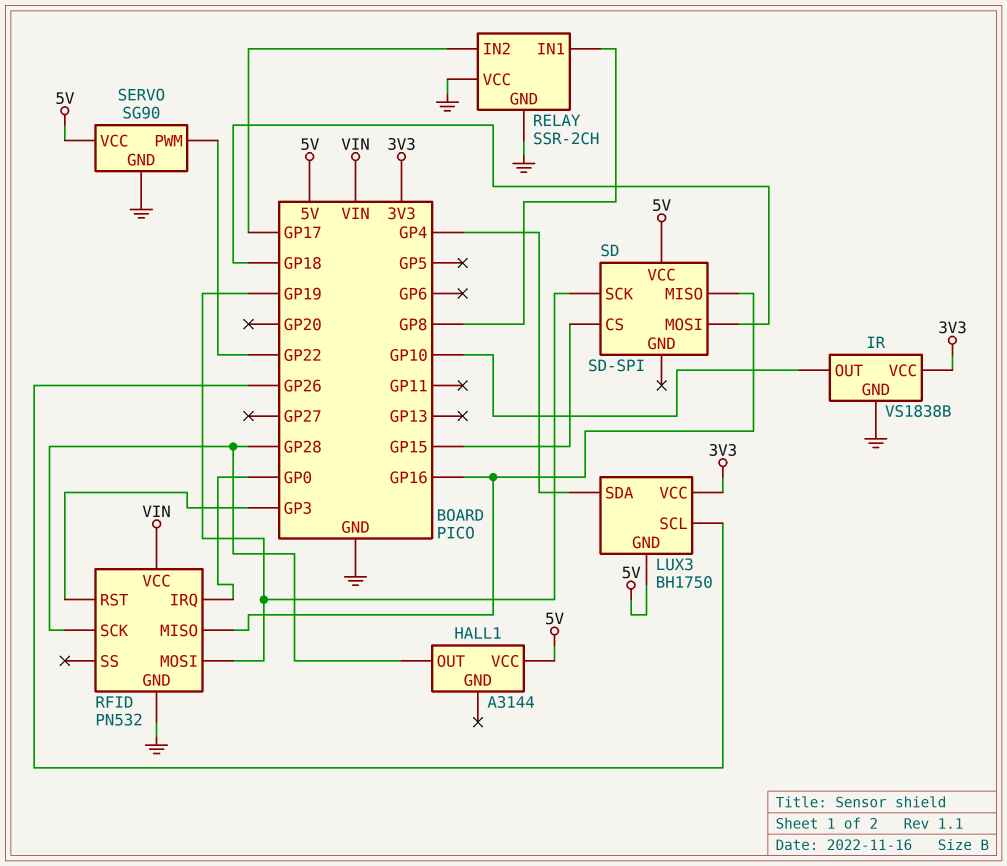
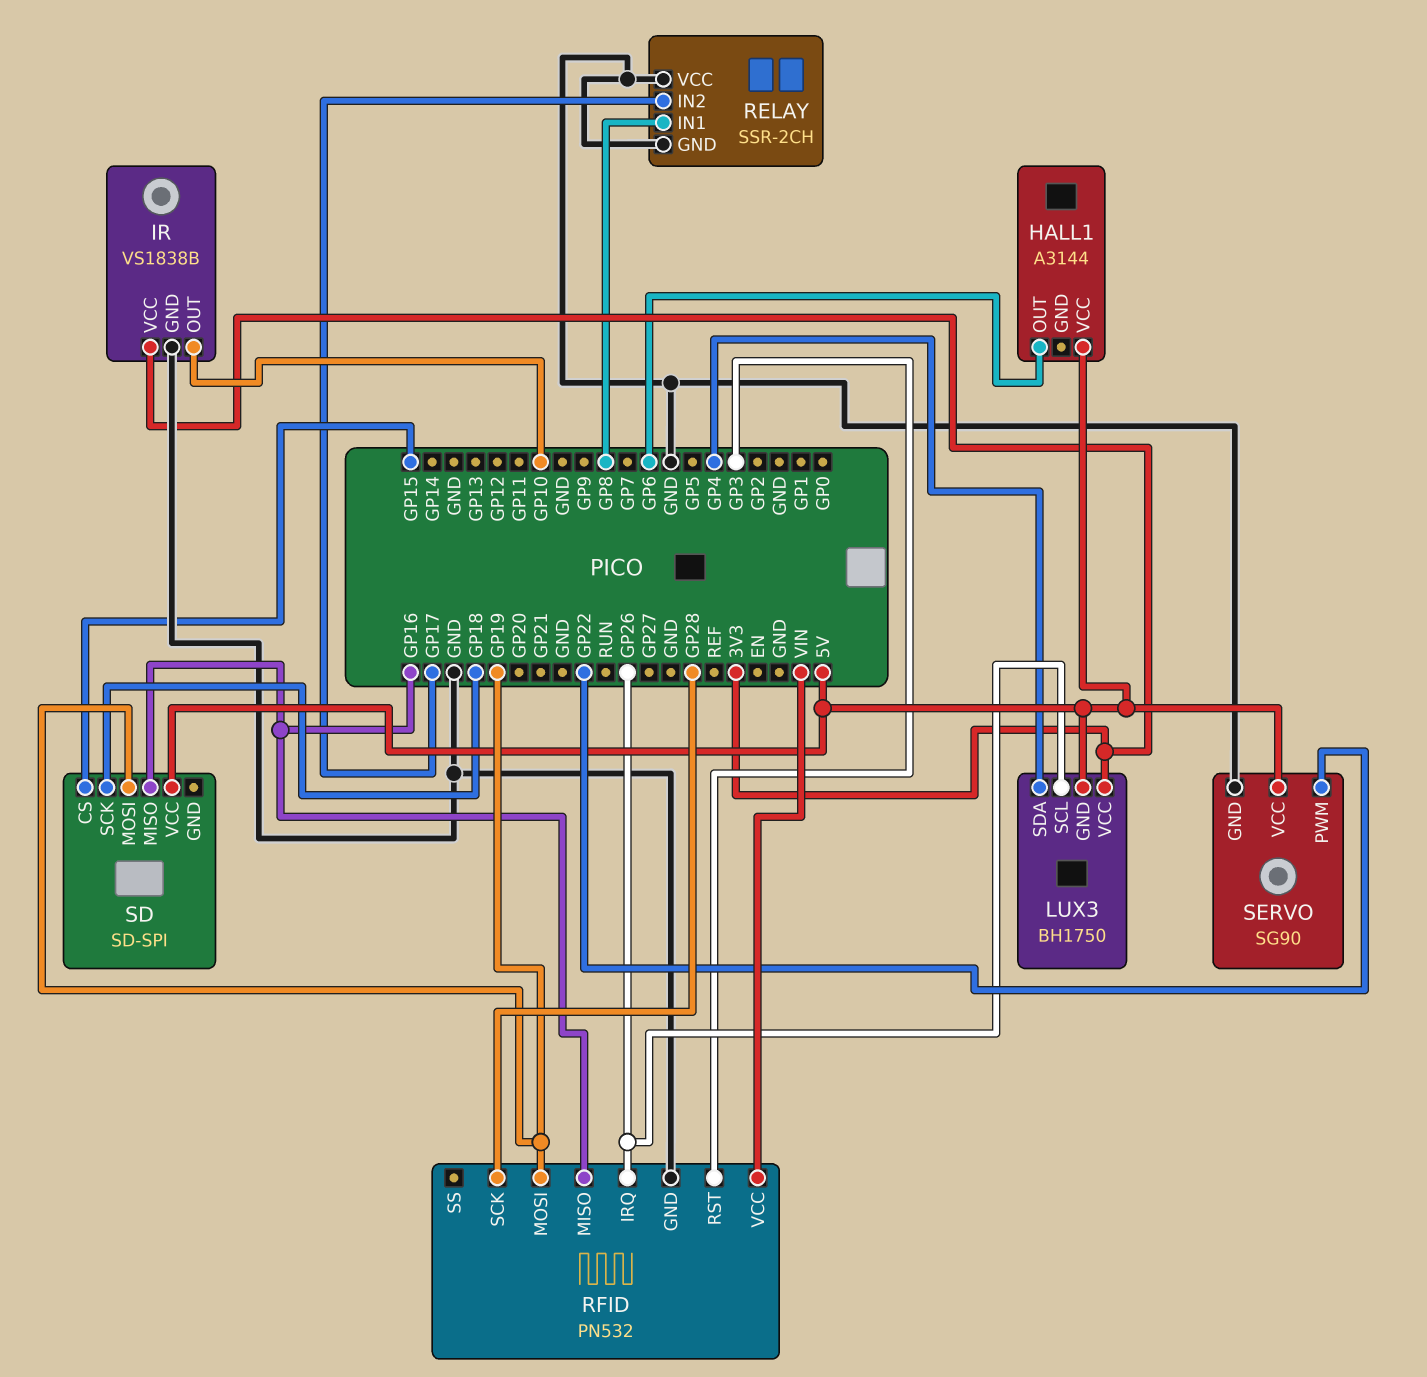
HALL1 pin OUT: GP28 -> GP6
RFID pin IRQ: GP0 -> GP26
SD pin MOSI: GP18 -> GP19
SD pin SCK: GP19 -> GP18

